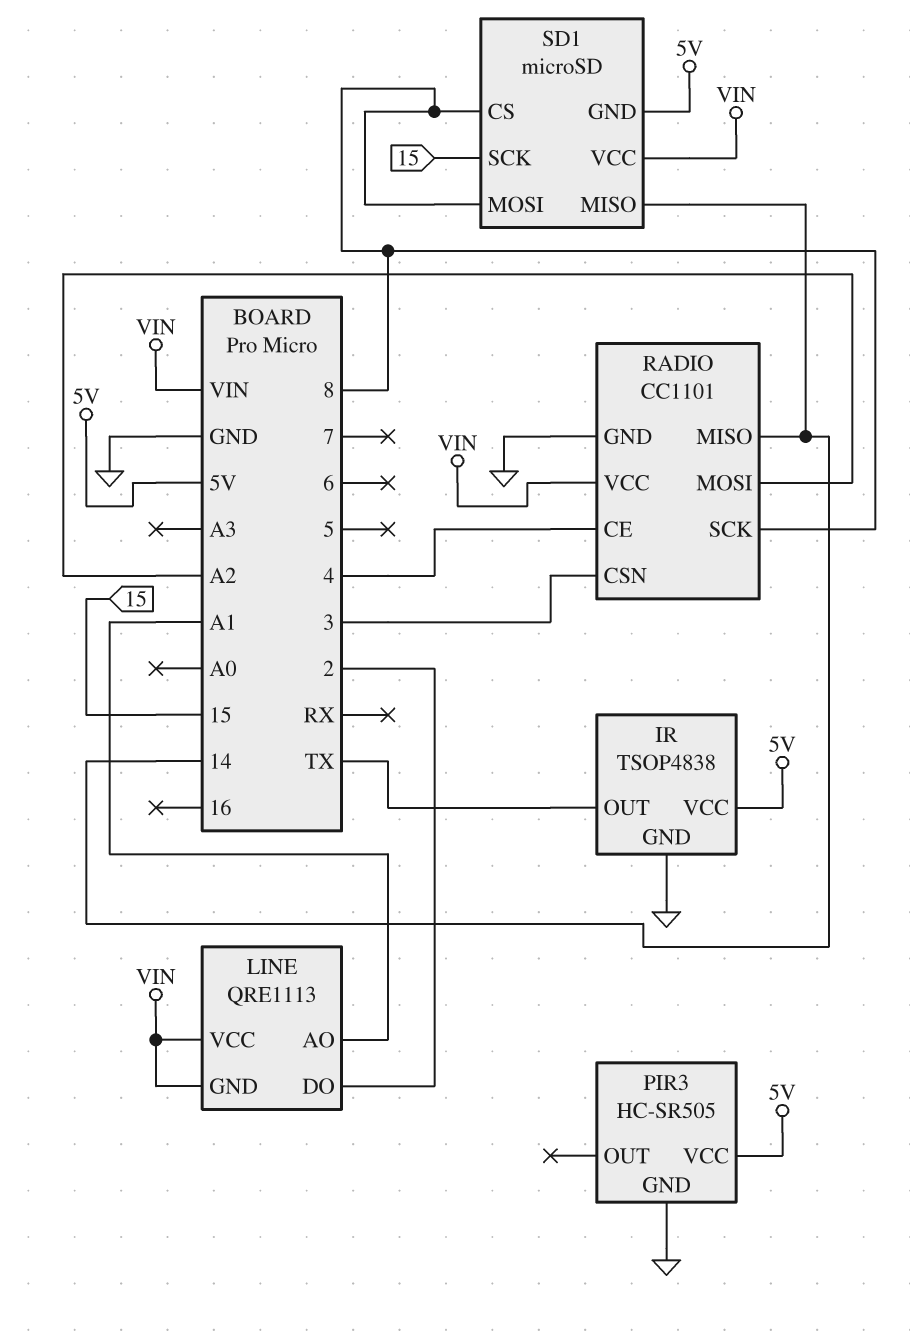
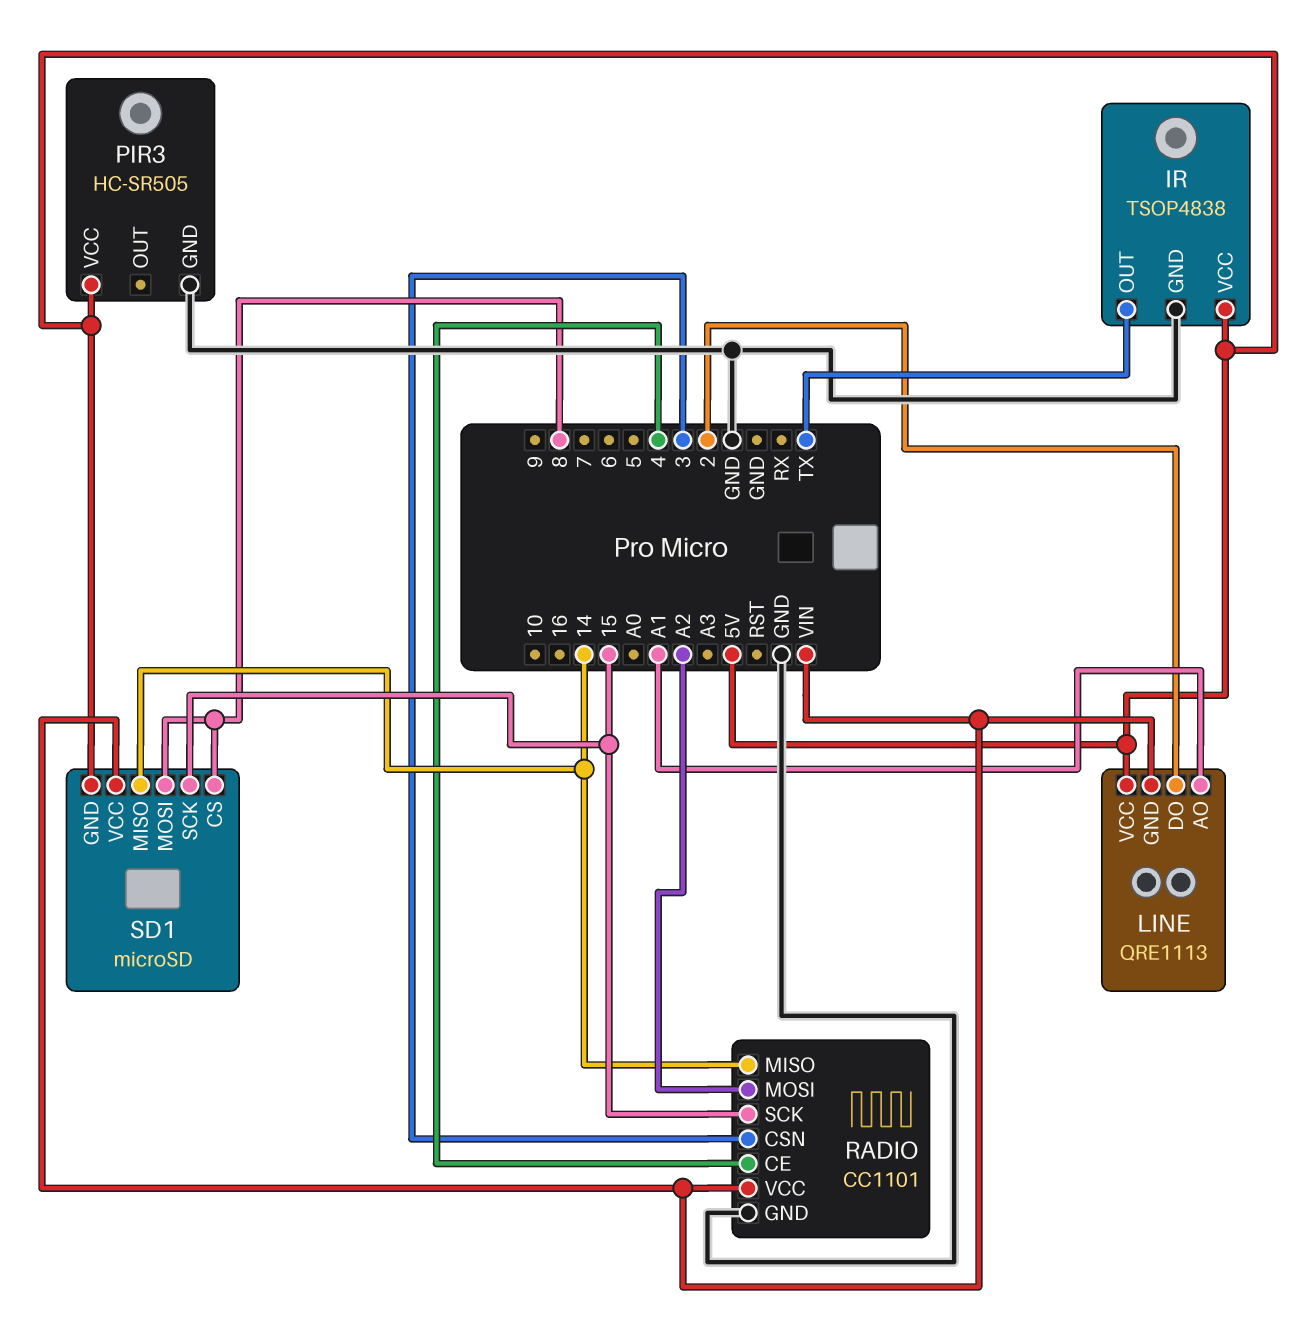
LINE pin VCC: VIN -> 5V
RADIO pin SCK: 8 -> 15

